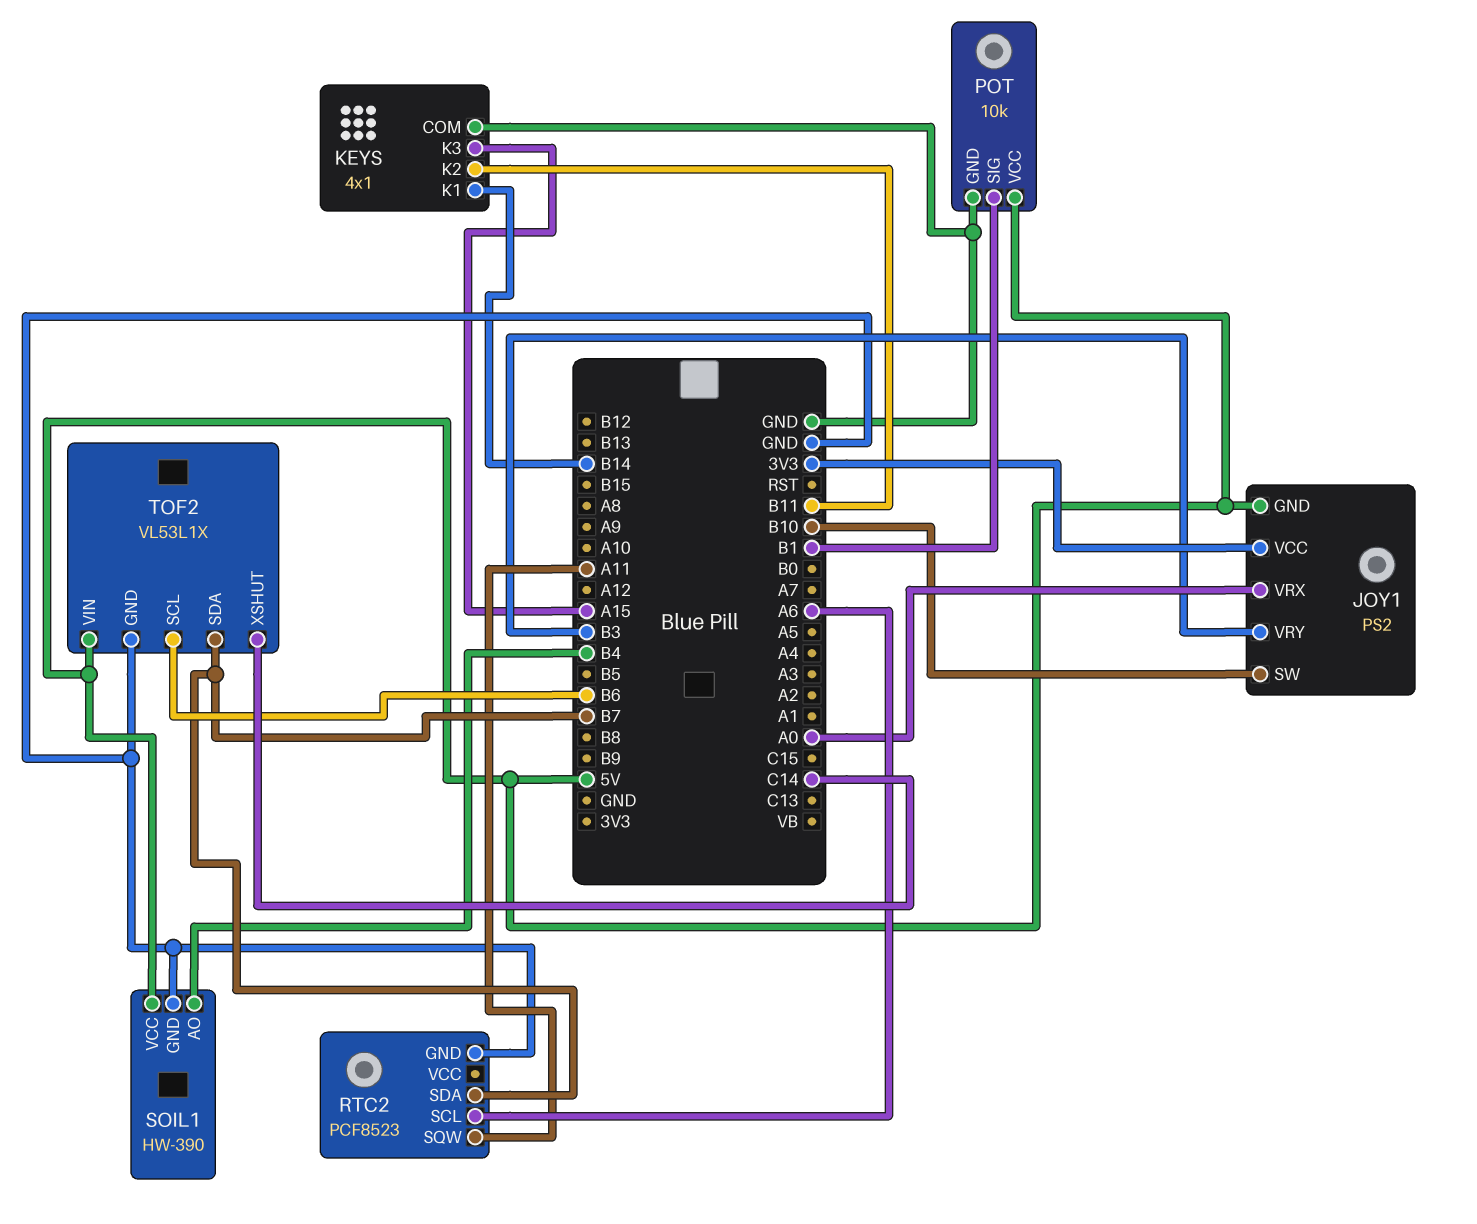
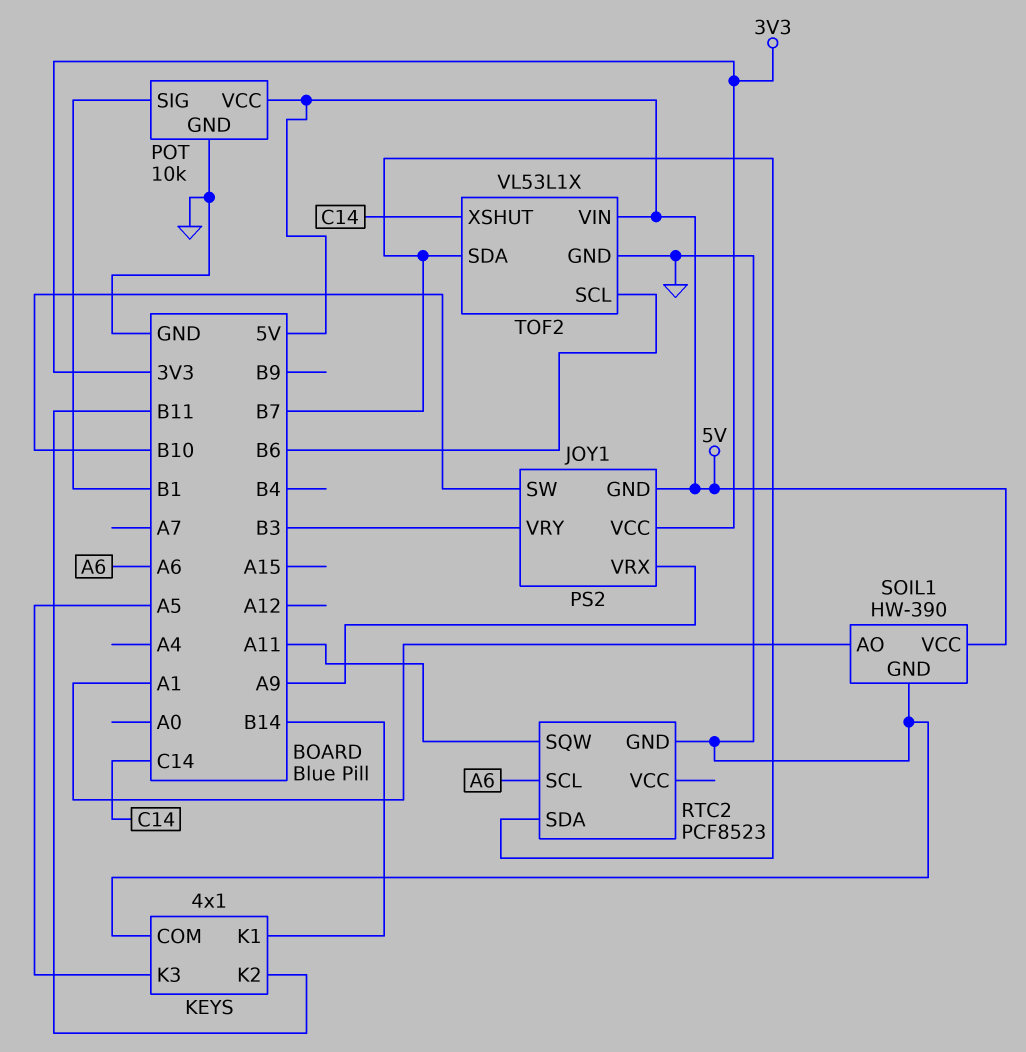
JOY1 pin VRX: A0 -> A9
KEYS pin K3: A15 -> A5
SOIL1 pin AO: B4 -> A1

